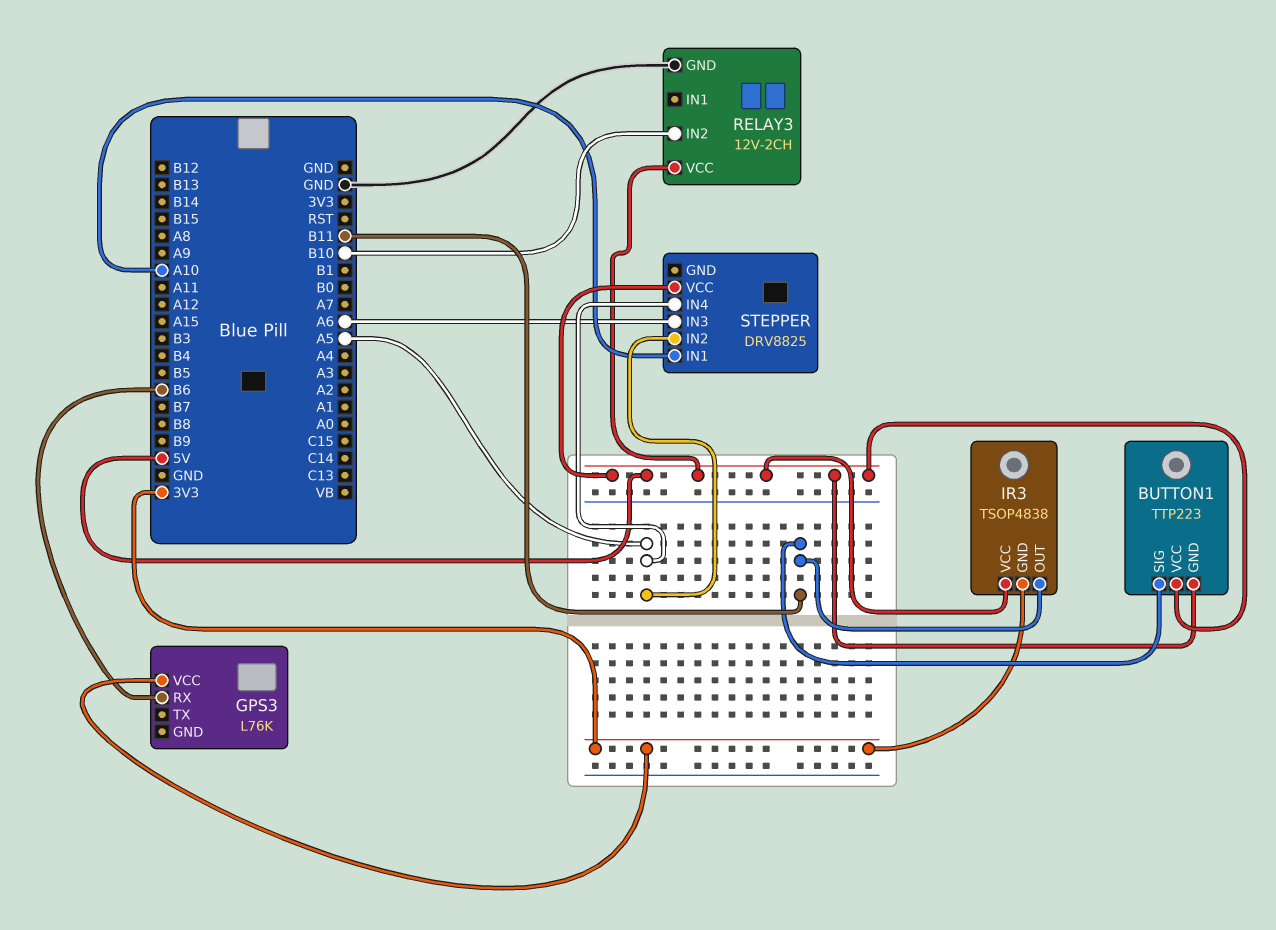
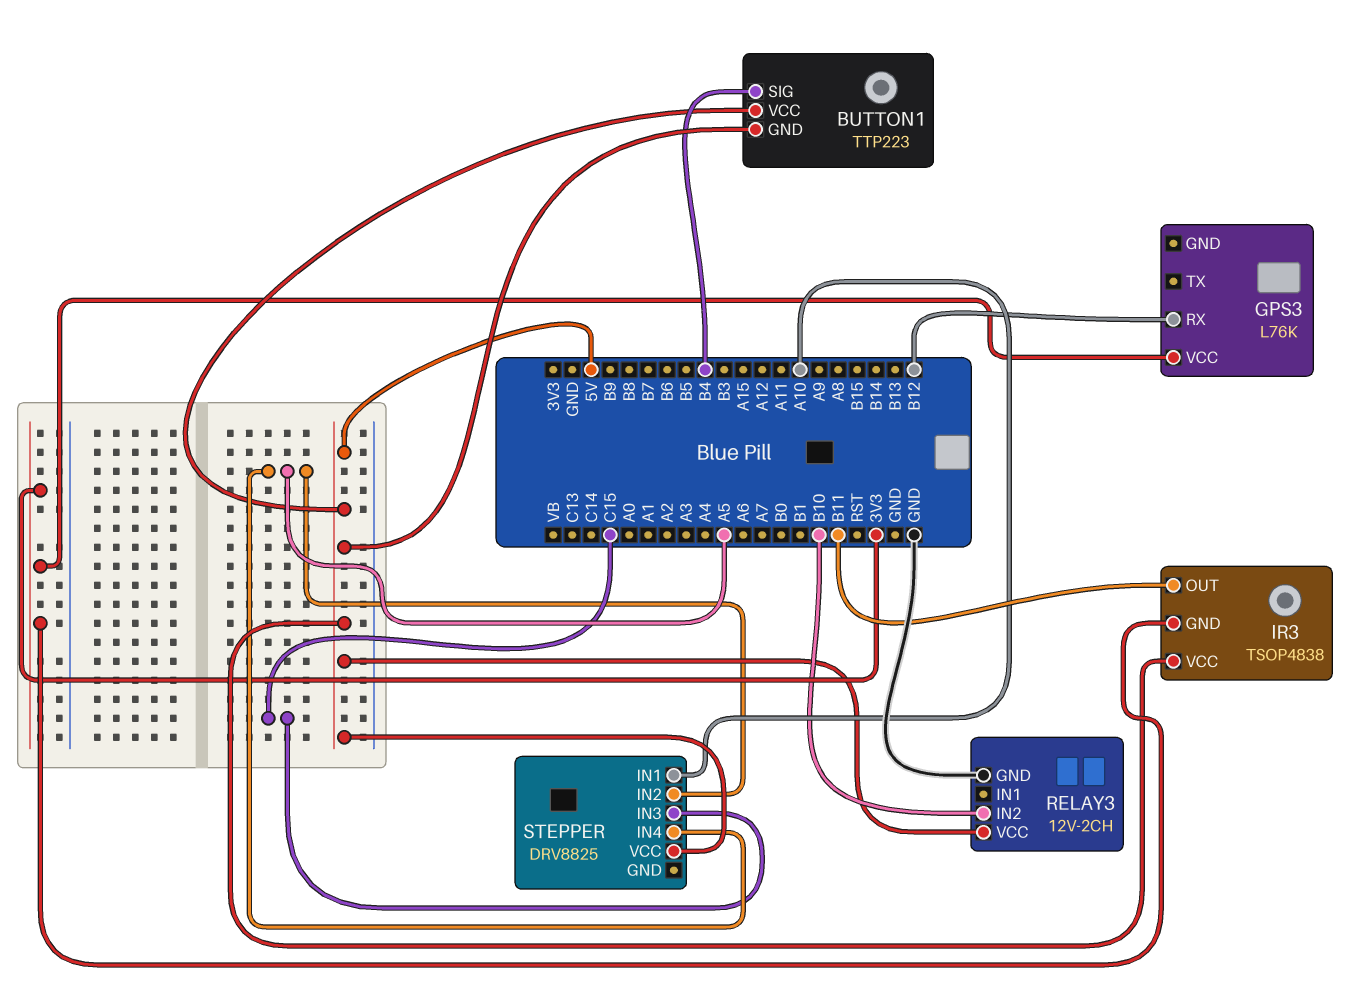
BUTTON1 pin SIG: B11 -> B4
GPS3 pin RX: B6 -> B12
STEPPER pin IN3: A6 -> C15

